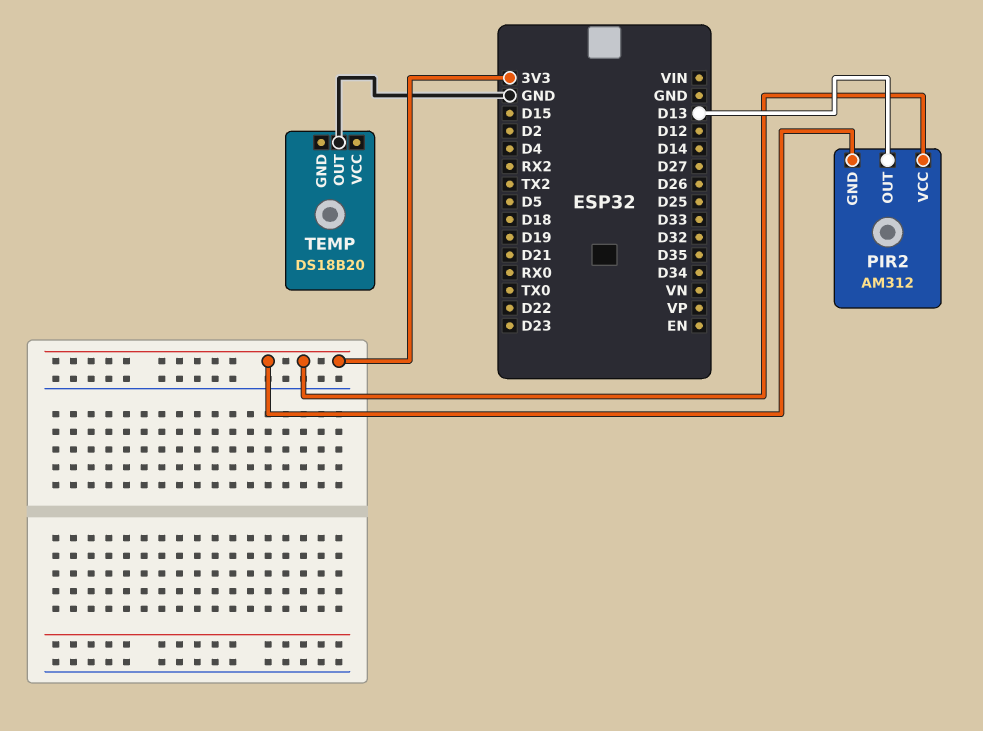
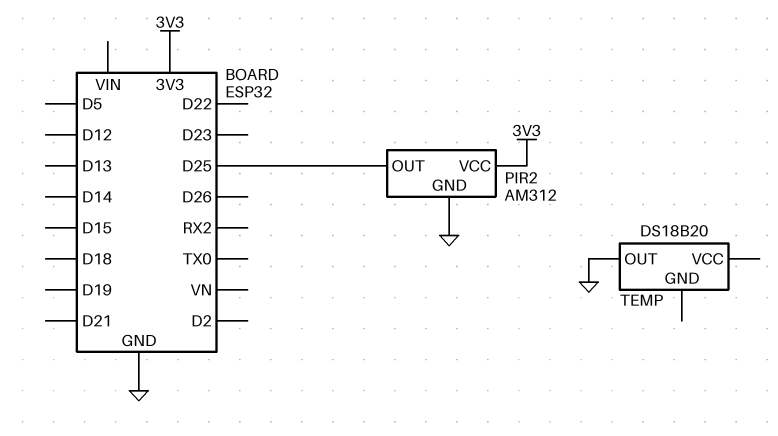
PIR2 pin GND: 3V3 -> GND
PIR2 pin OUT: D13 -> D25

